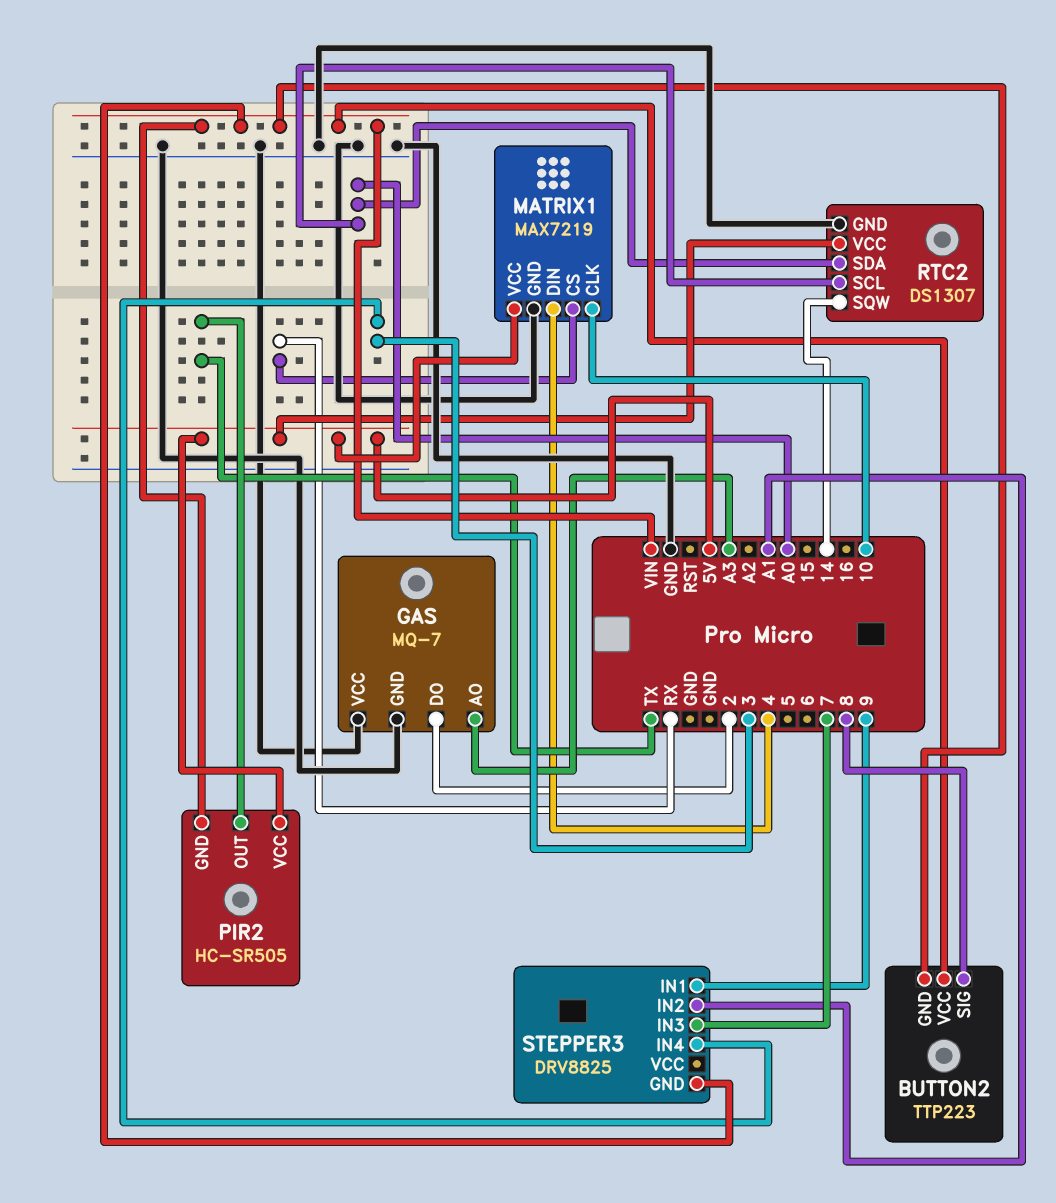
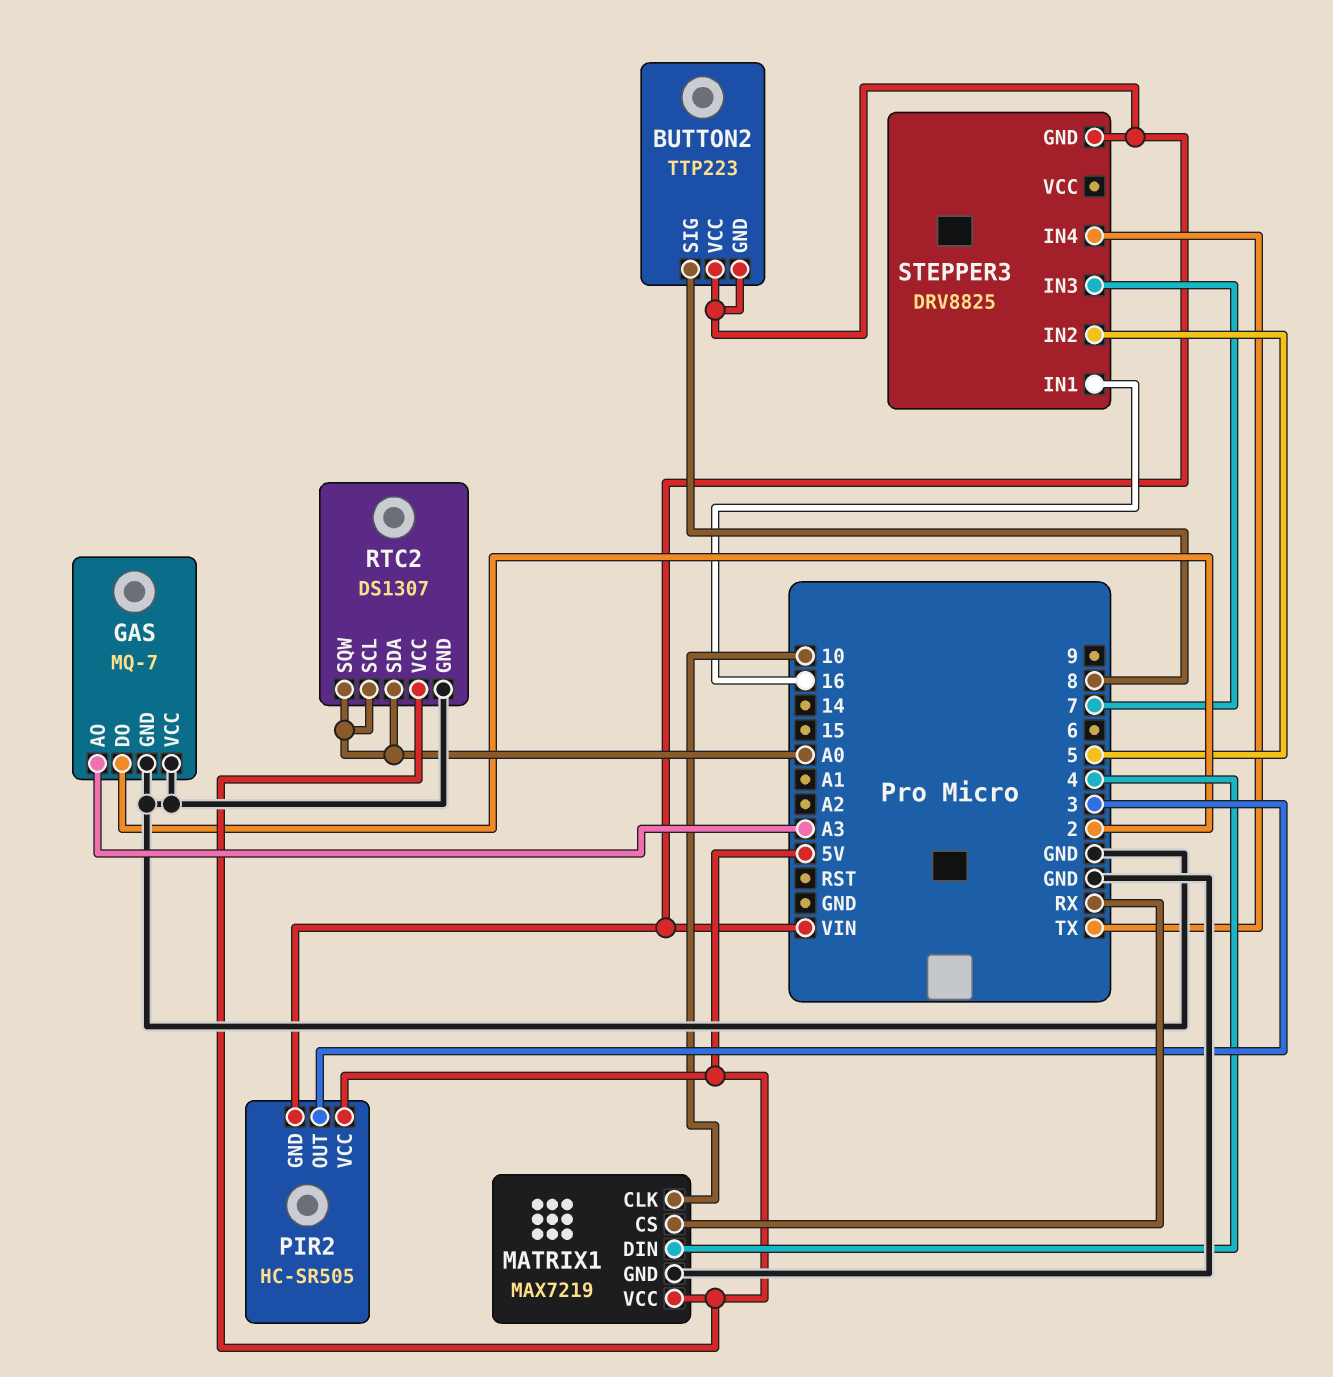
PIR2 pin OUT: TX -> 3
RTC2 pin SQW: 14 -> A0
STEPPER3 pin IN1: 9 -> 16
STEPPER3 pin IN2: A1 -> 5
STEPPER3 pin IN4: 3 -> TX

